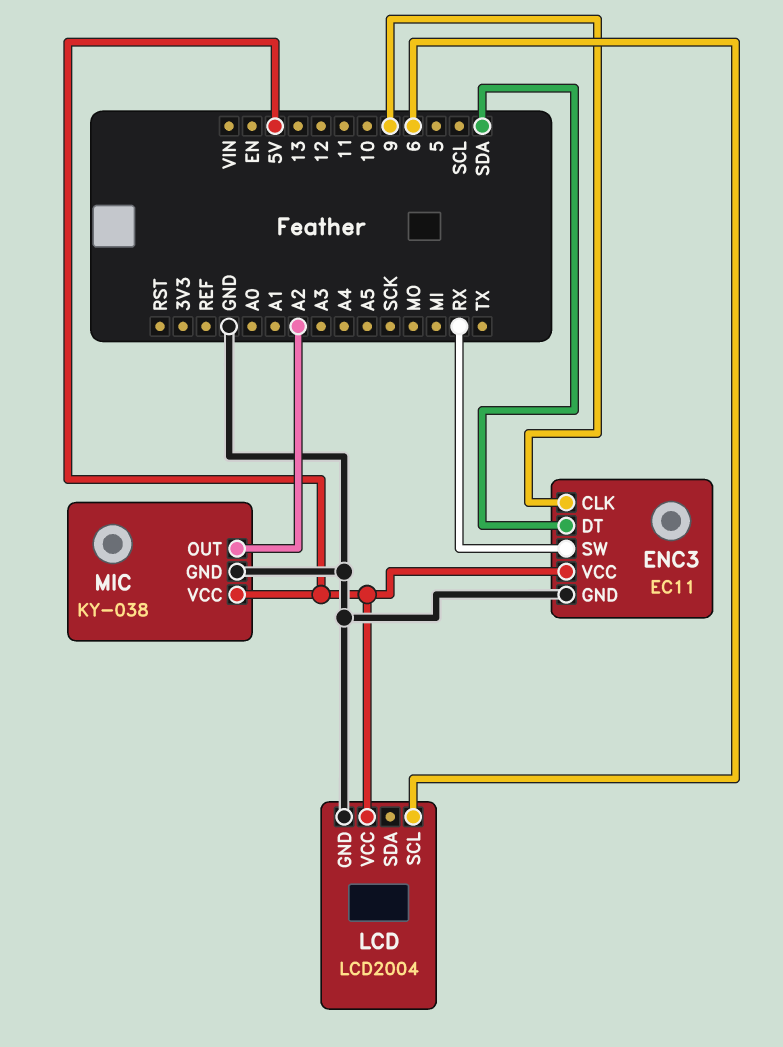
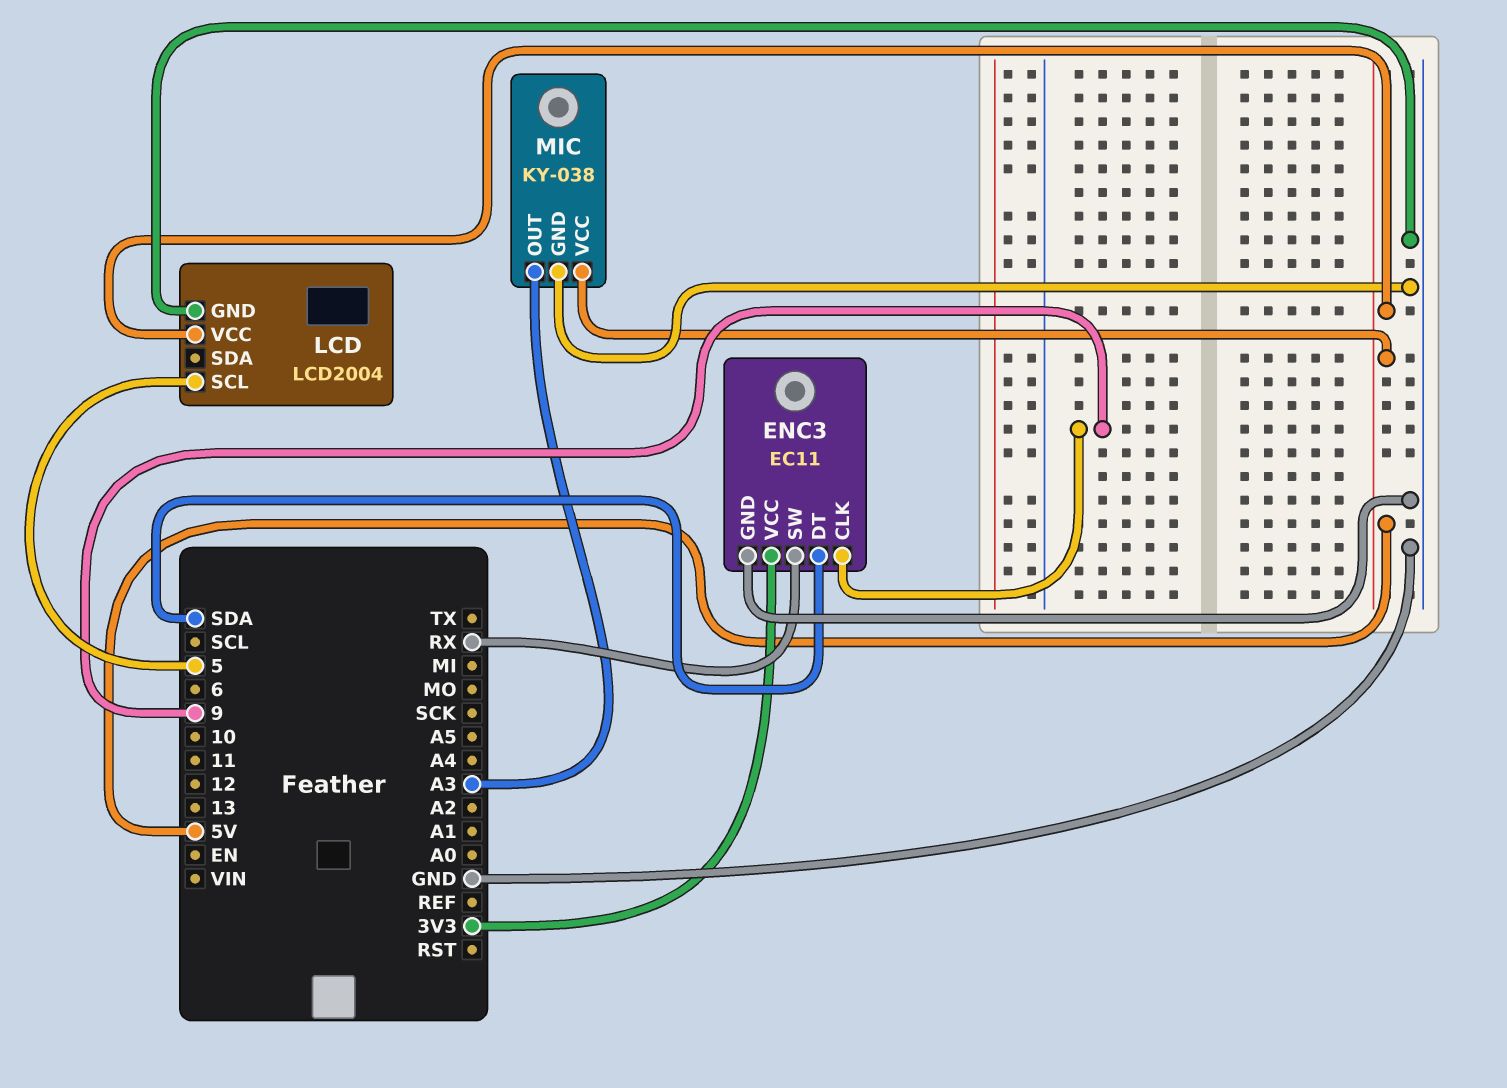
ENC3 pin VCC: 5V -> 3V3
LCD pin SCL: 6 -> 5
MIC pin OUT: A2 -> A3

